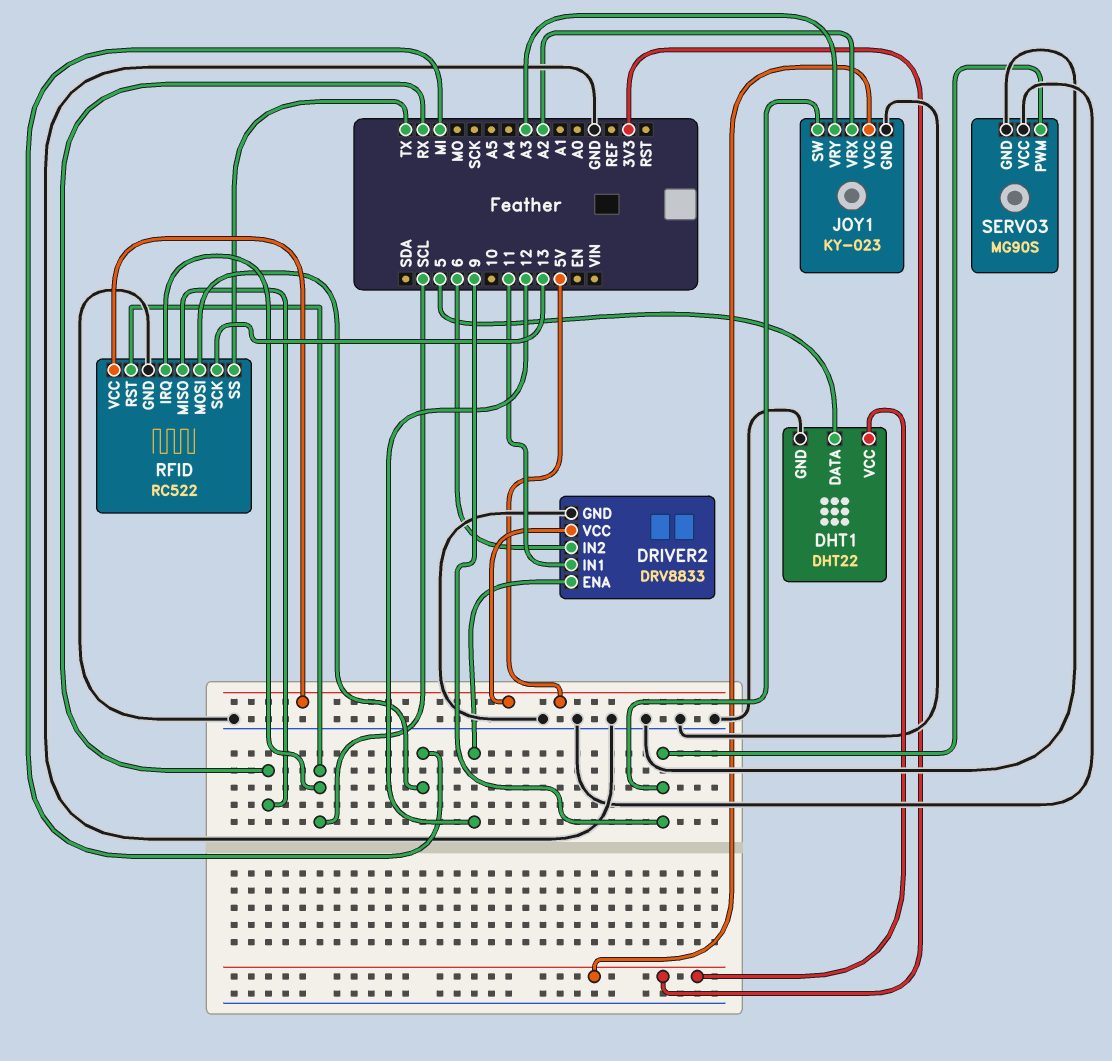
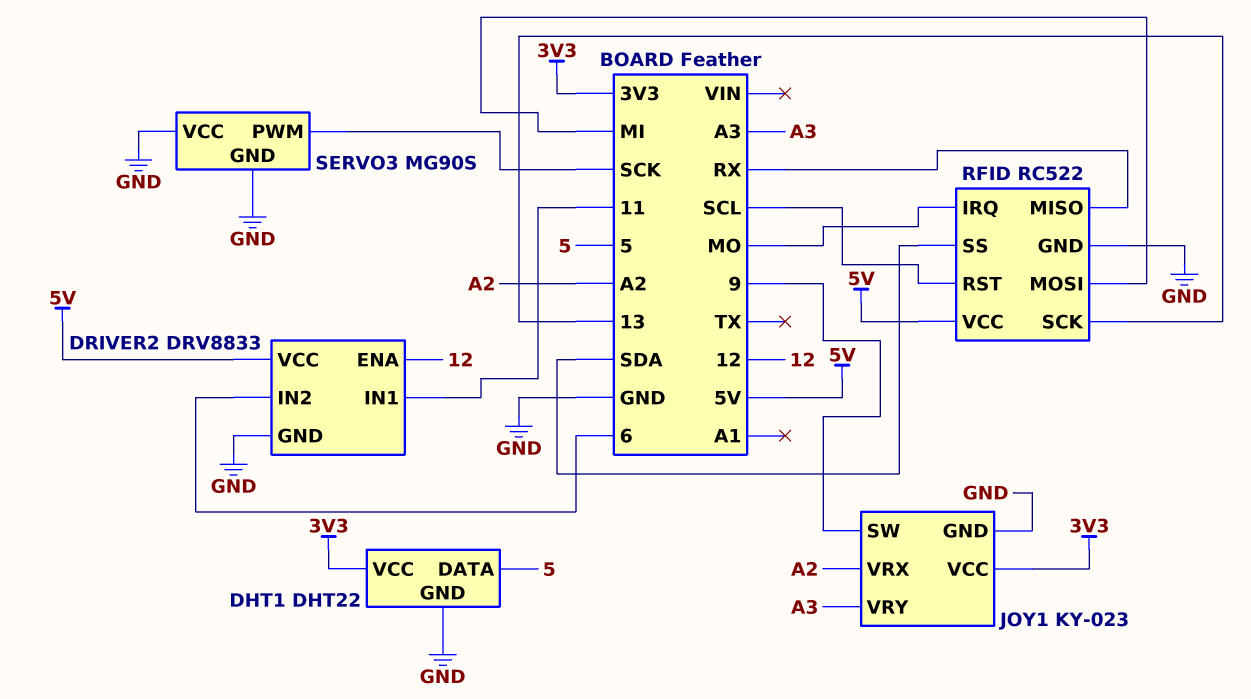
RFID pin IRQ: SCL -> MO
RFID pin SS: TX -> SDA
SERVO3 pin PWM: 9 -> SCK

